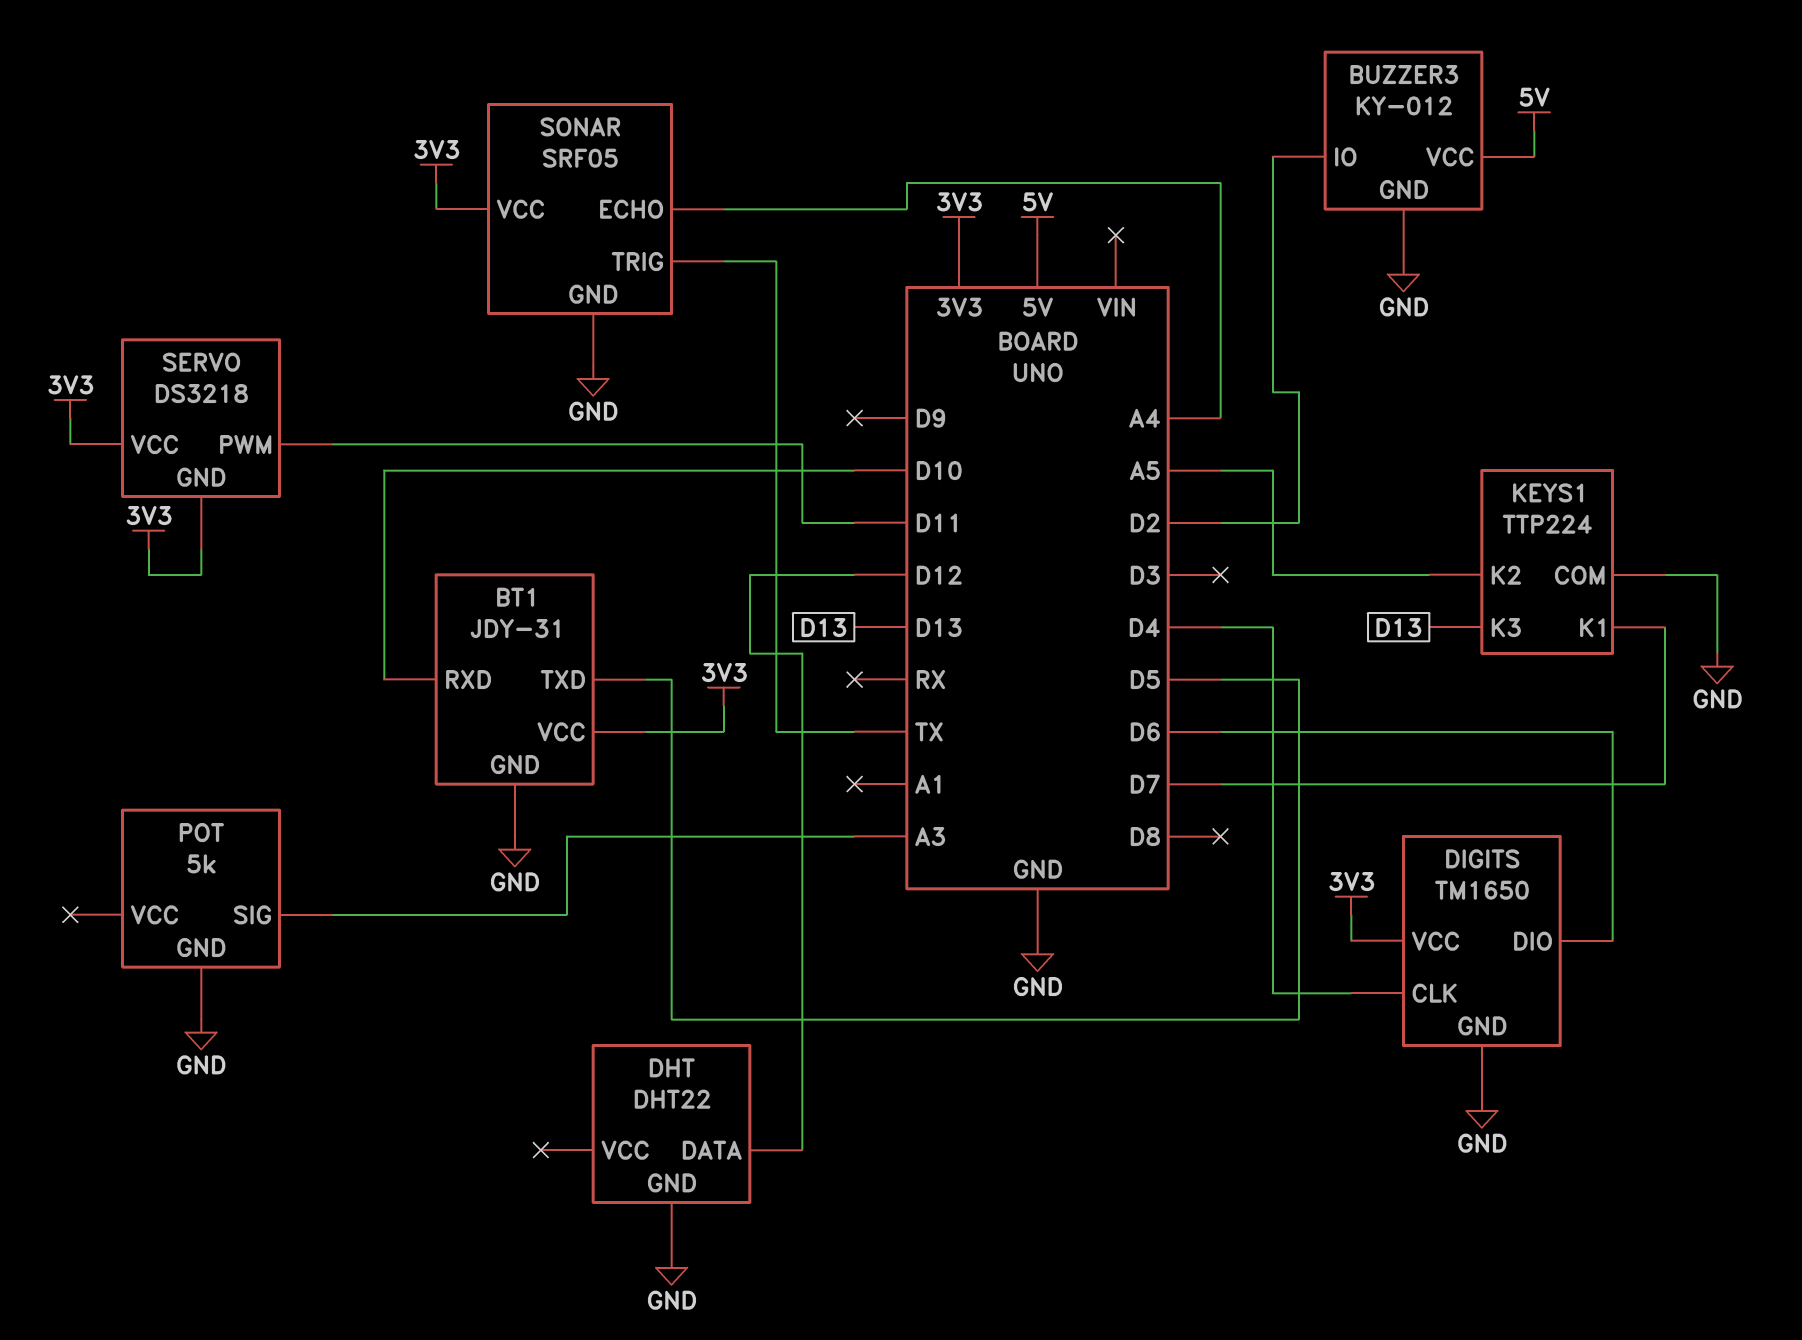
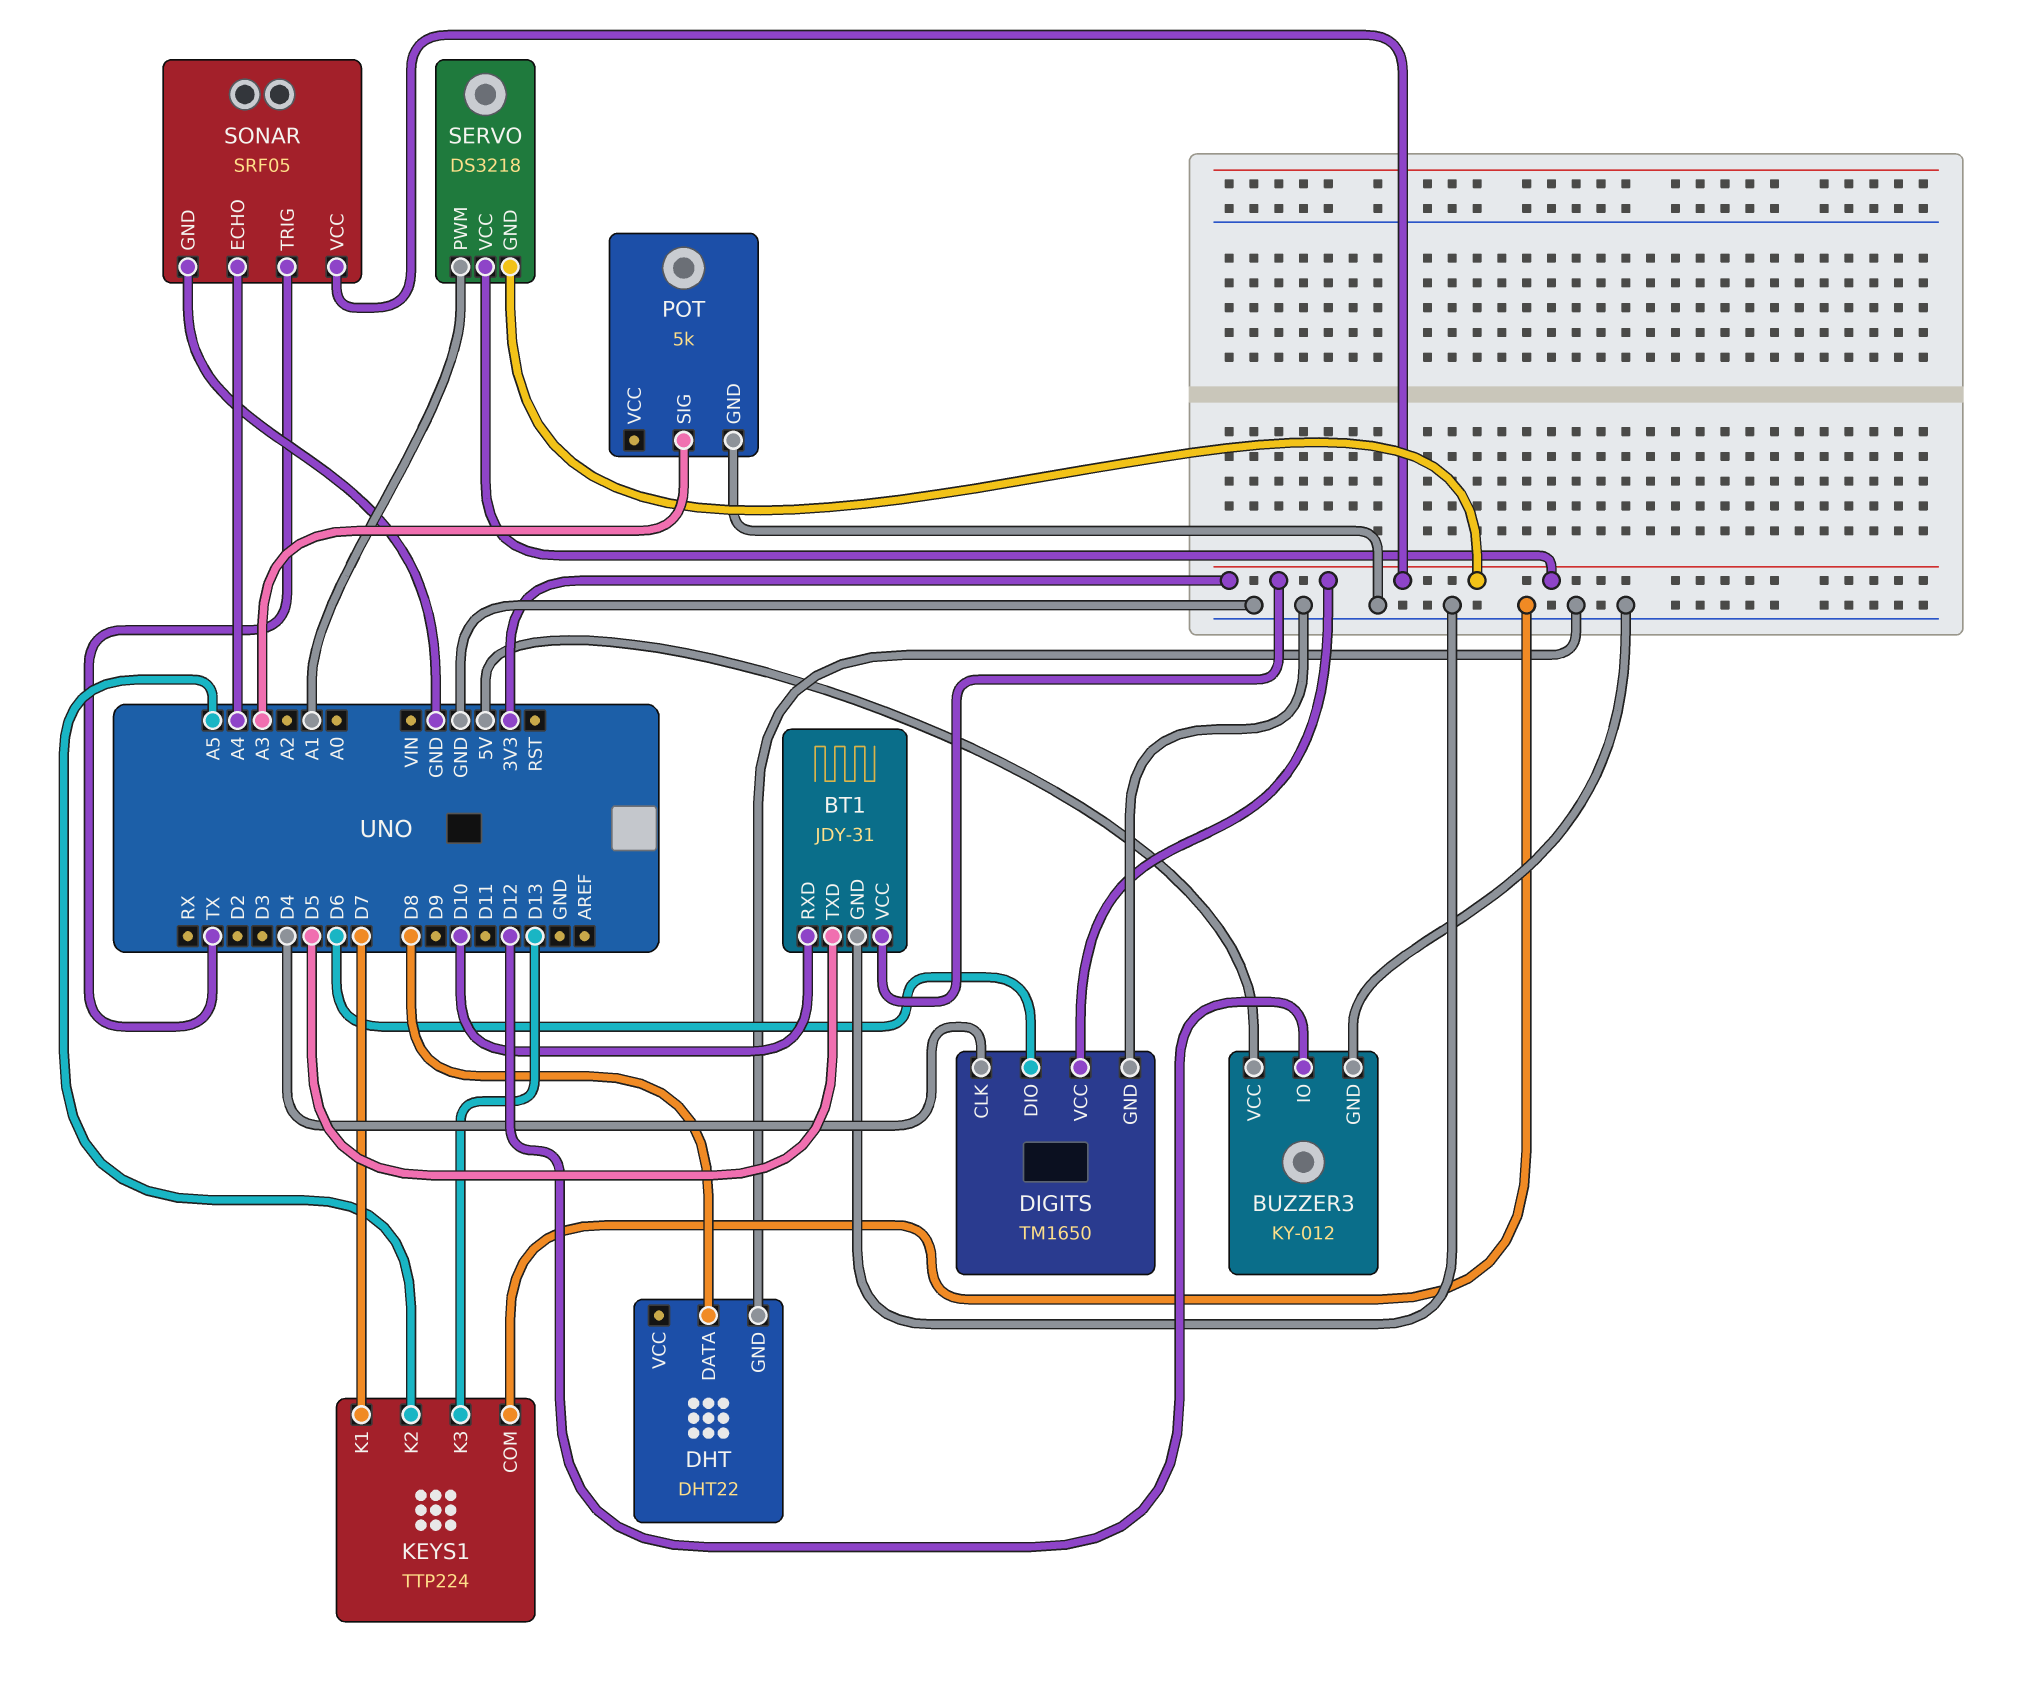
BUZZER3 pin IO: D2 -> D12
DHT pin DATA: D12 -> D8
SERVO pin PWM: D11 -> A1

